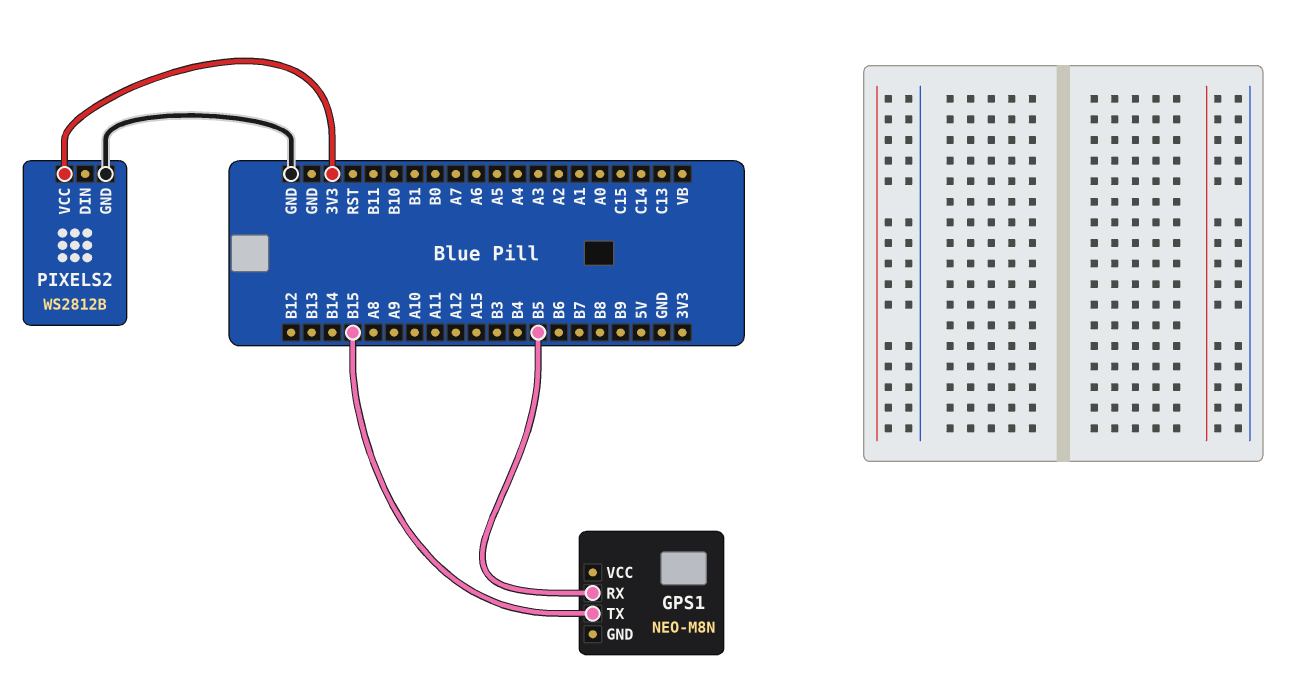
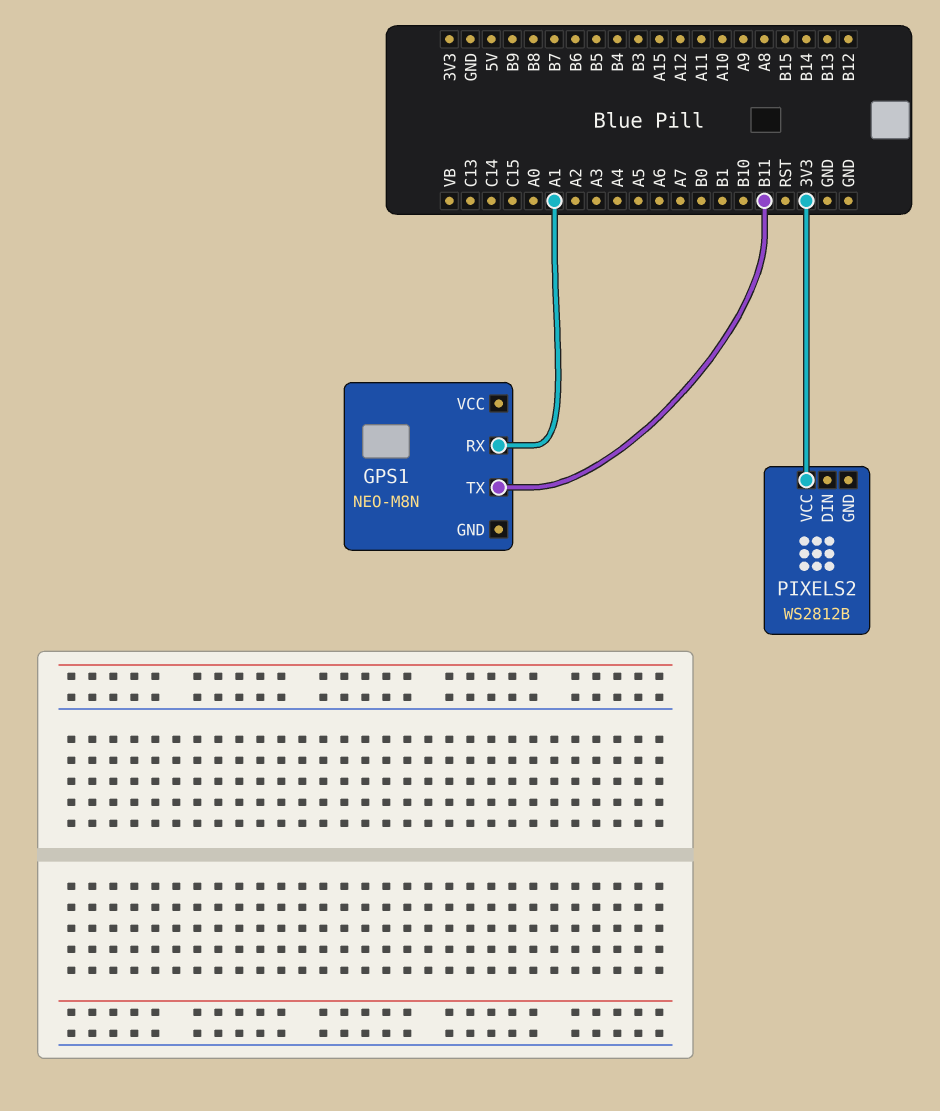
GPS1 pin RX: B5 -> A1
GPS1 pin TX: B15 -> B11
PIXELS2 pin GND: GND -> none

